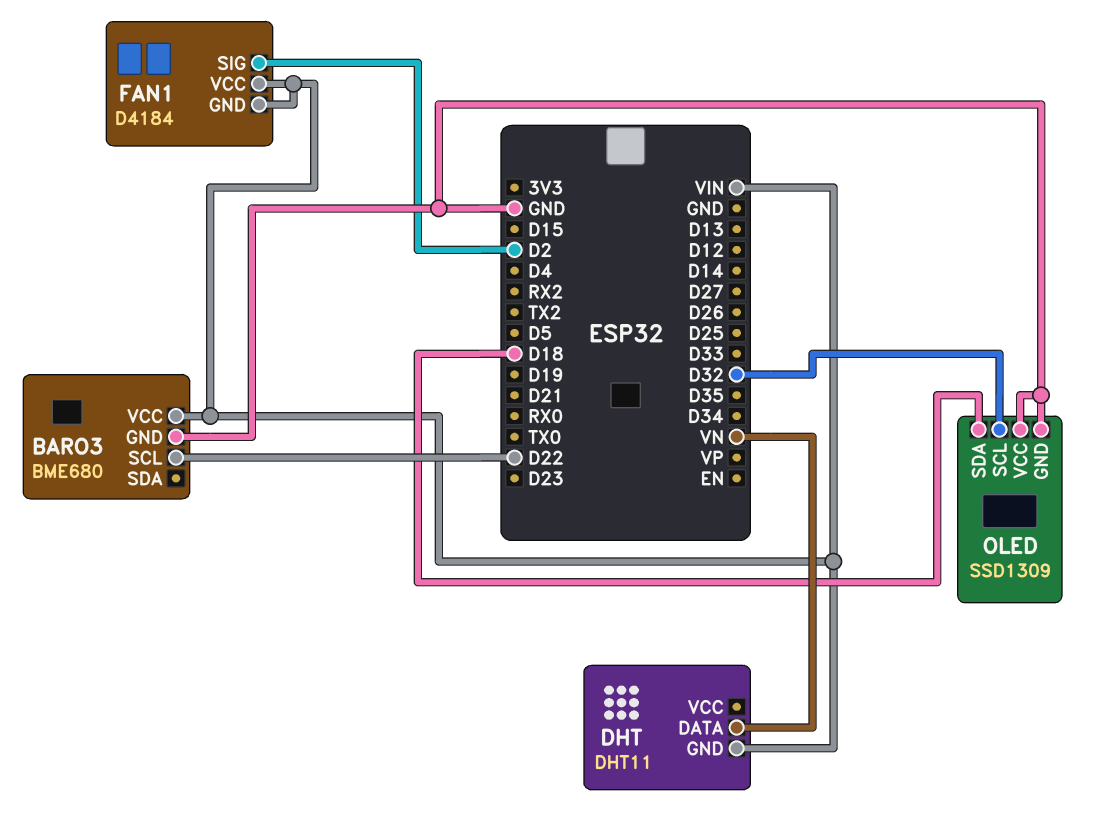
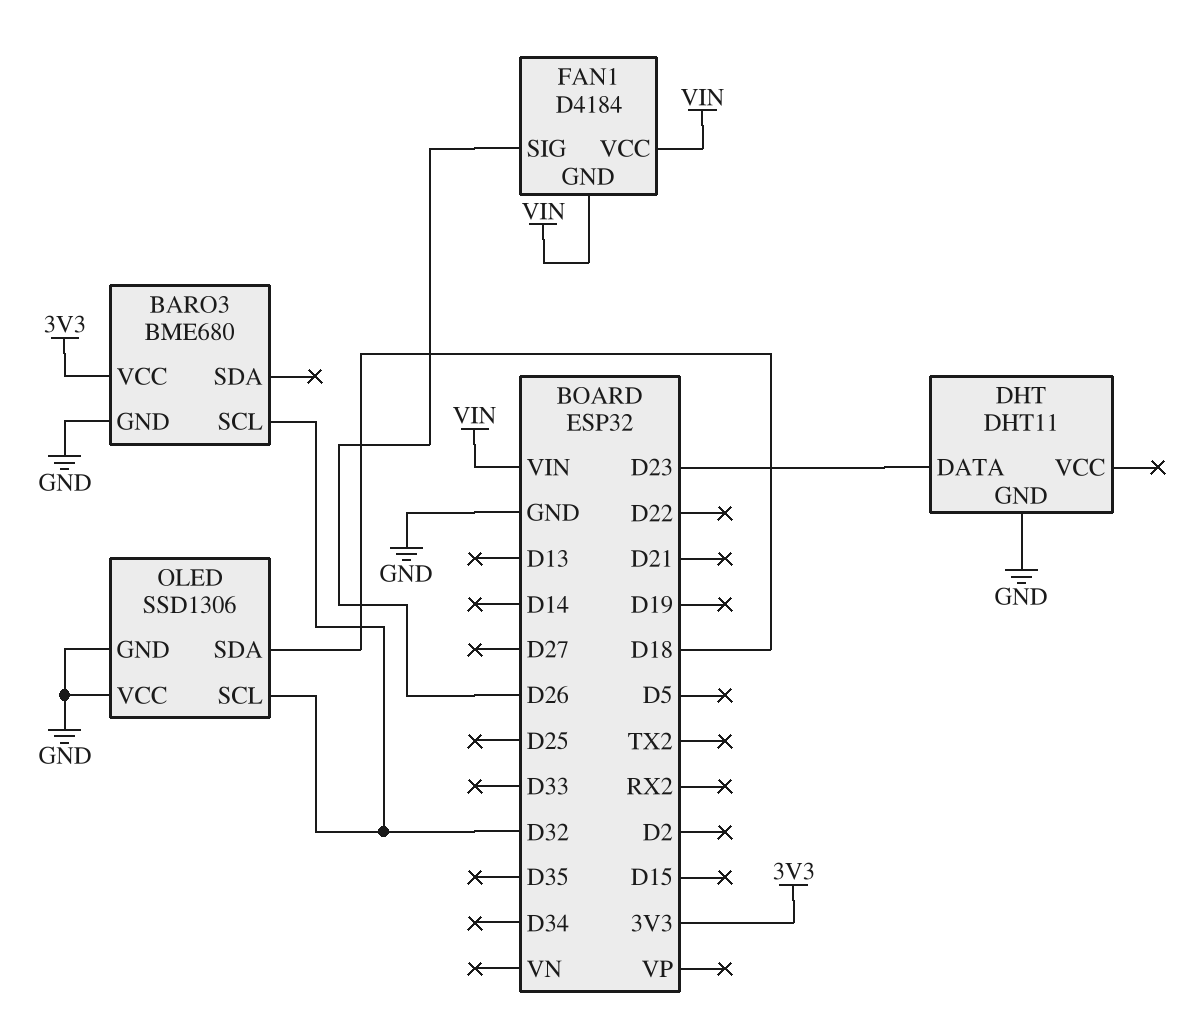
BARO3 pin SCL: D22 -> D32
BARO3 pin VCC: VIN -> 3V3
DHT pin DATA: VN -> D23
DHT pin GND: VIN -> GND
FAN1 pin SIG: D2 -> D26
OLED: SSD1309 -> SSD1306

